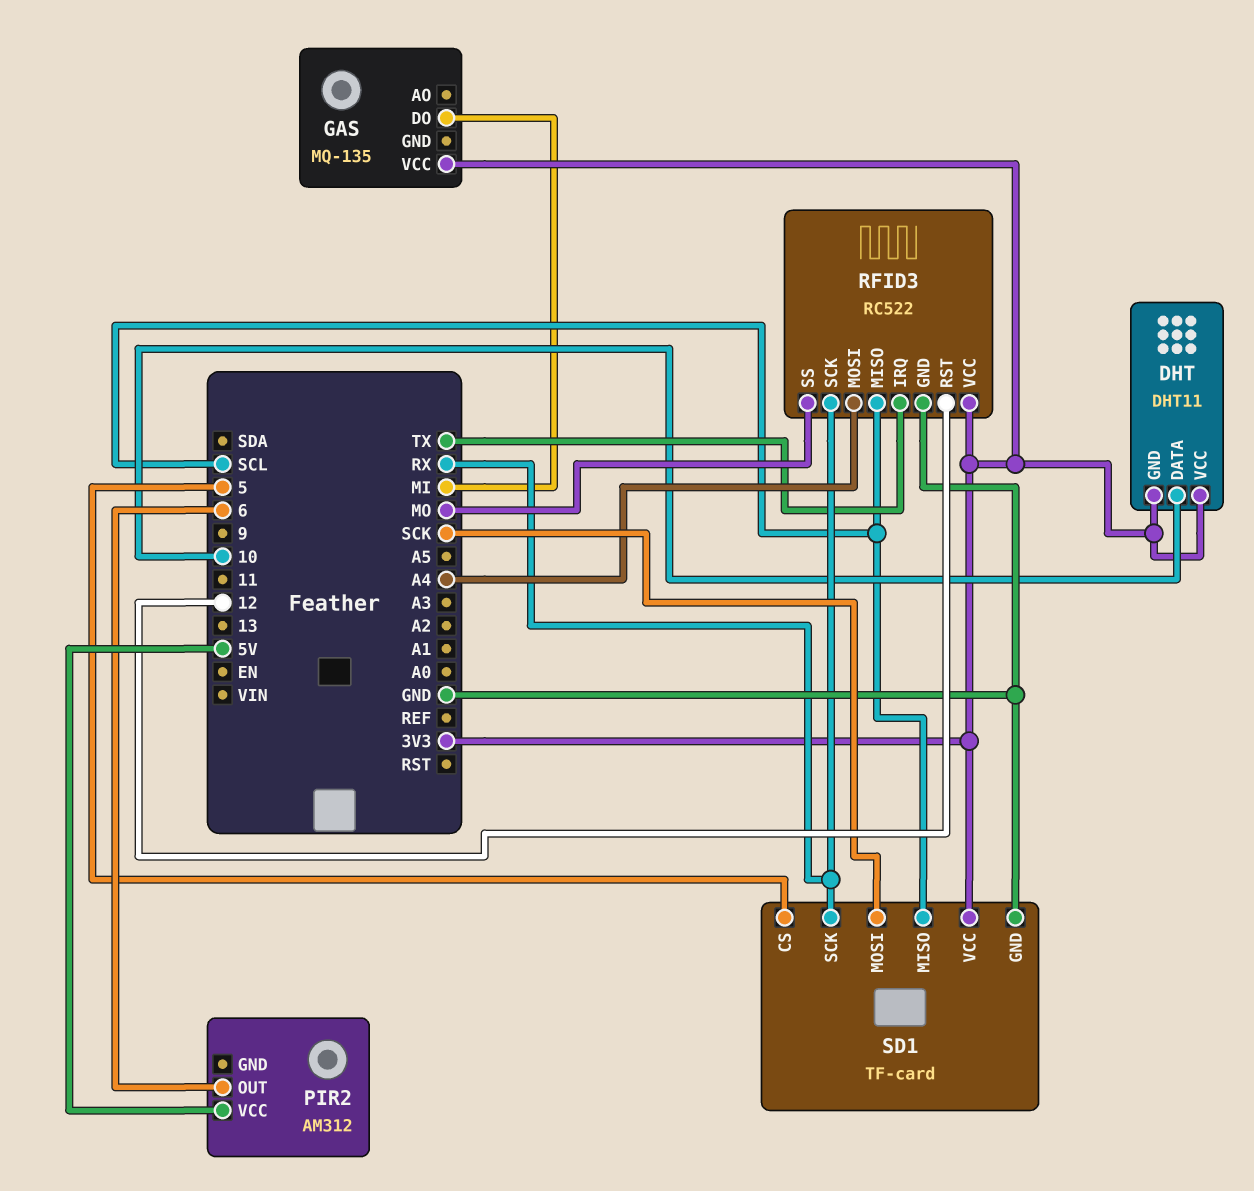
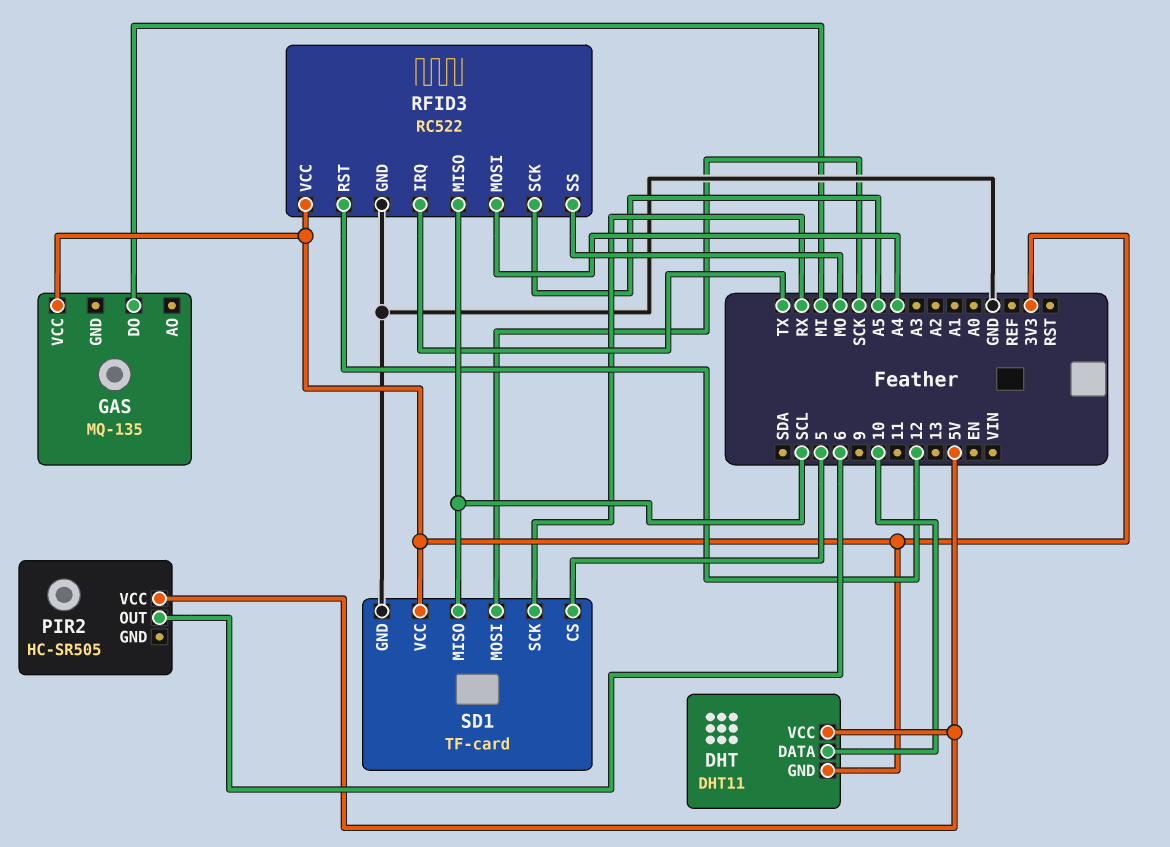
DHT pin VCC: 3V3 -> 5V
PIR2: AM312 -> HC-SR505
RFID3 pin SCK: RX -> A5

